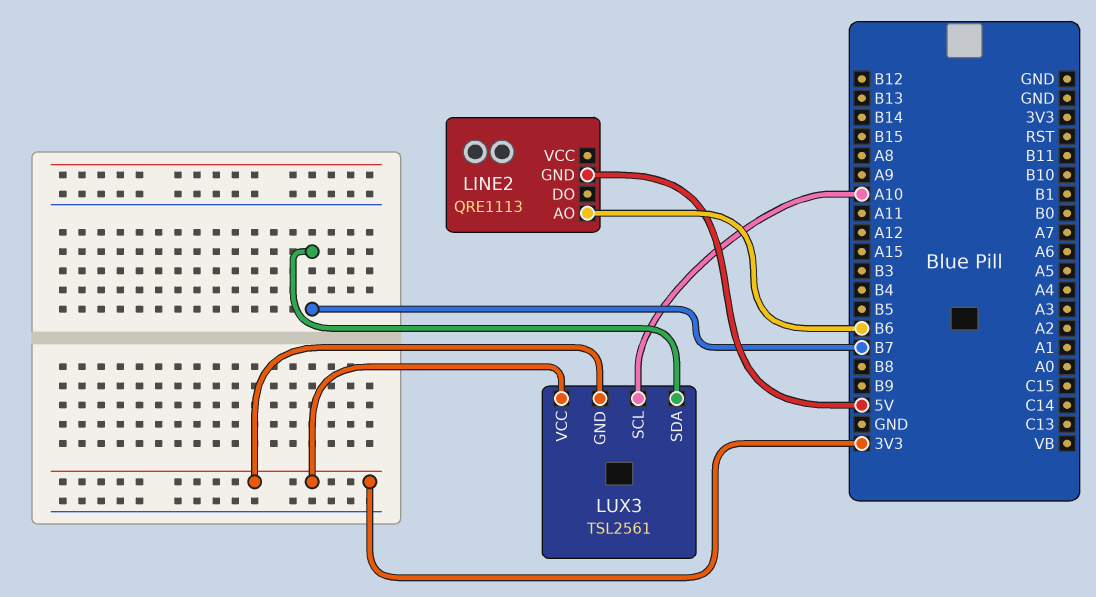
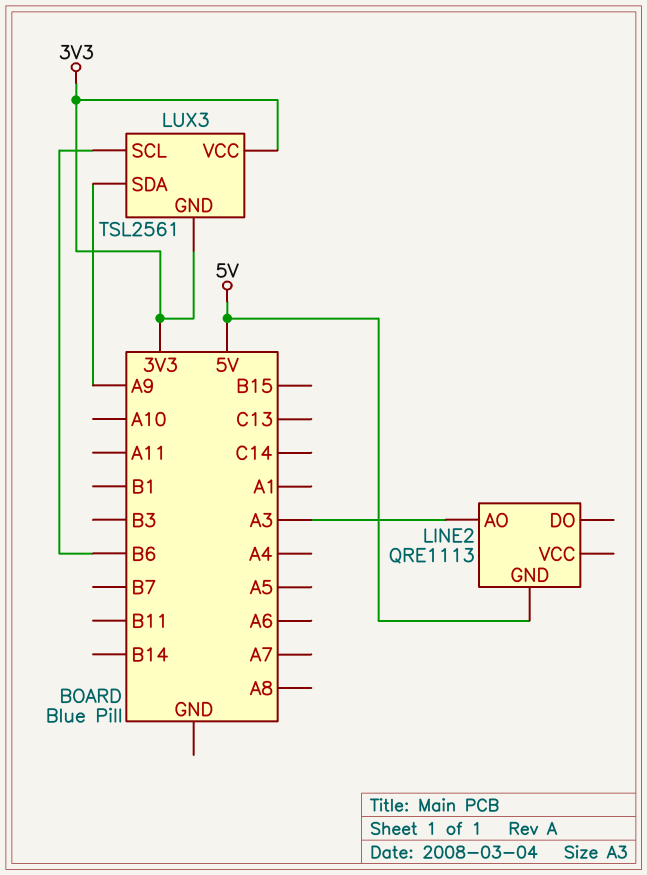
LINE2 pin AO: B6 -> A3
LUX3 pin SCL: A10 -> B6
LUX3 pin SDA: B7 -> A9

